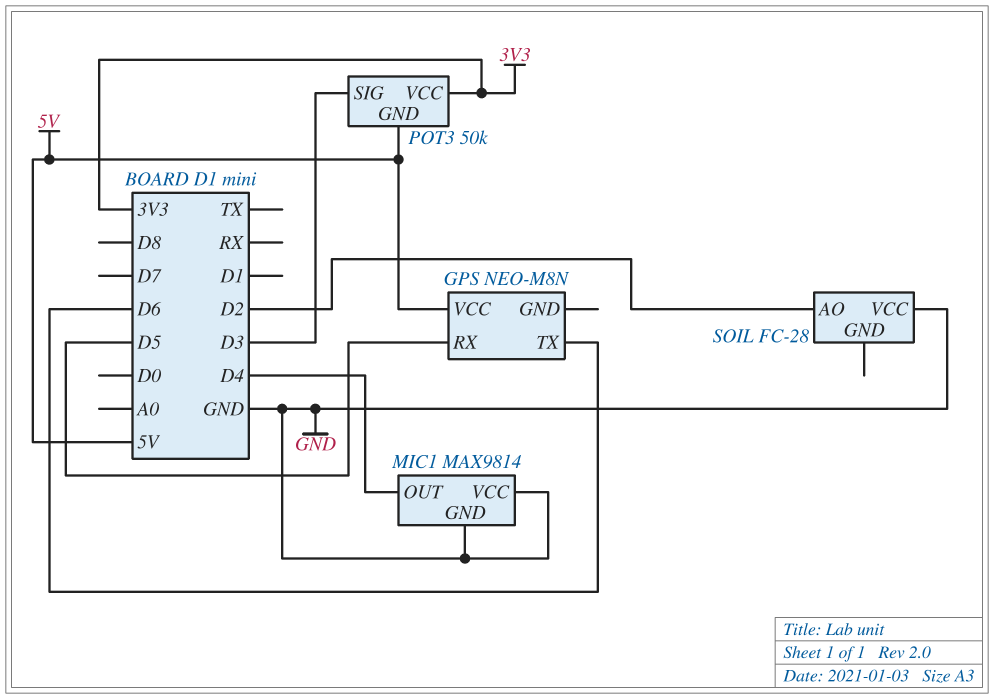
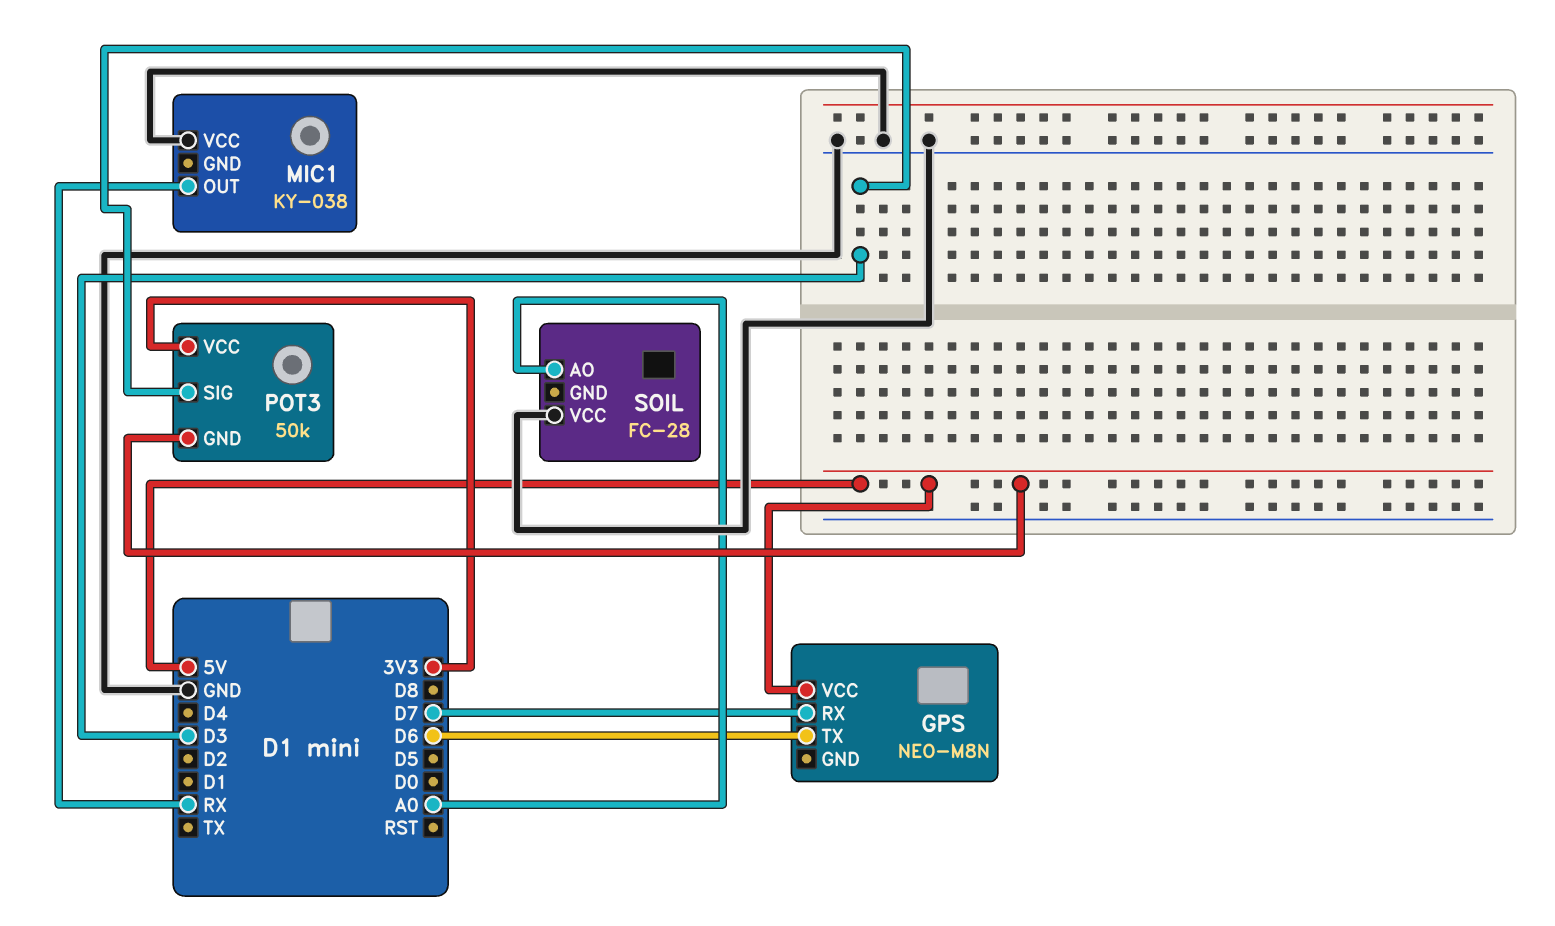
GPS pin RX: D5 -> D7
MIC1: MAX9814 -> KY-038
MIC1 pin GND: GND -> none
MIC1 pin OUT: D4 -> RX
SOIL pin AO: D2 -> A0

